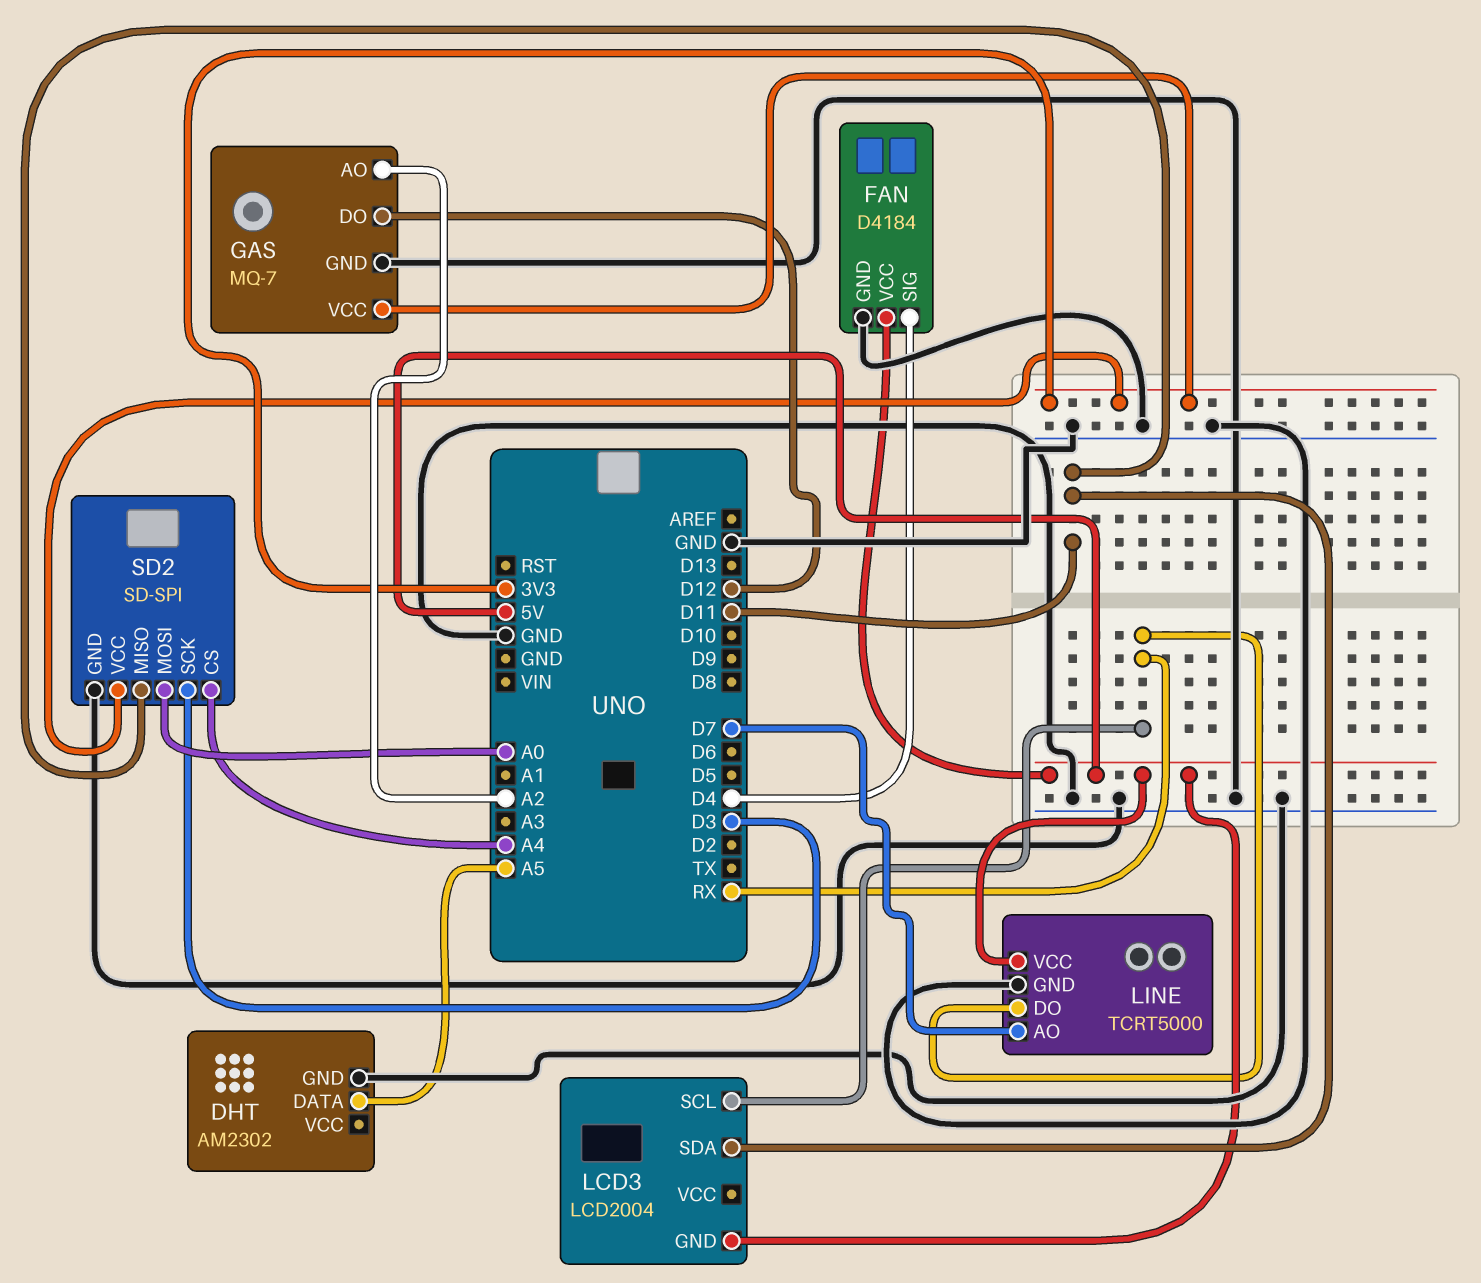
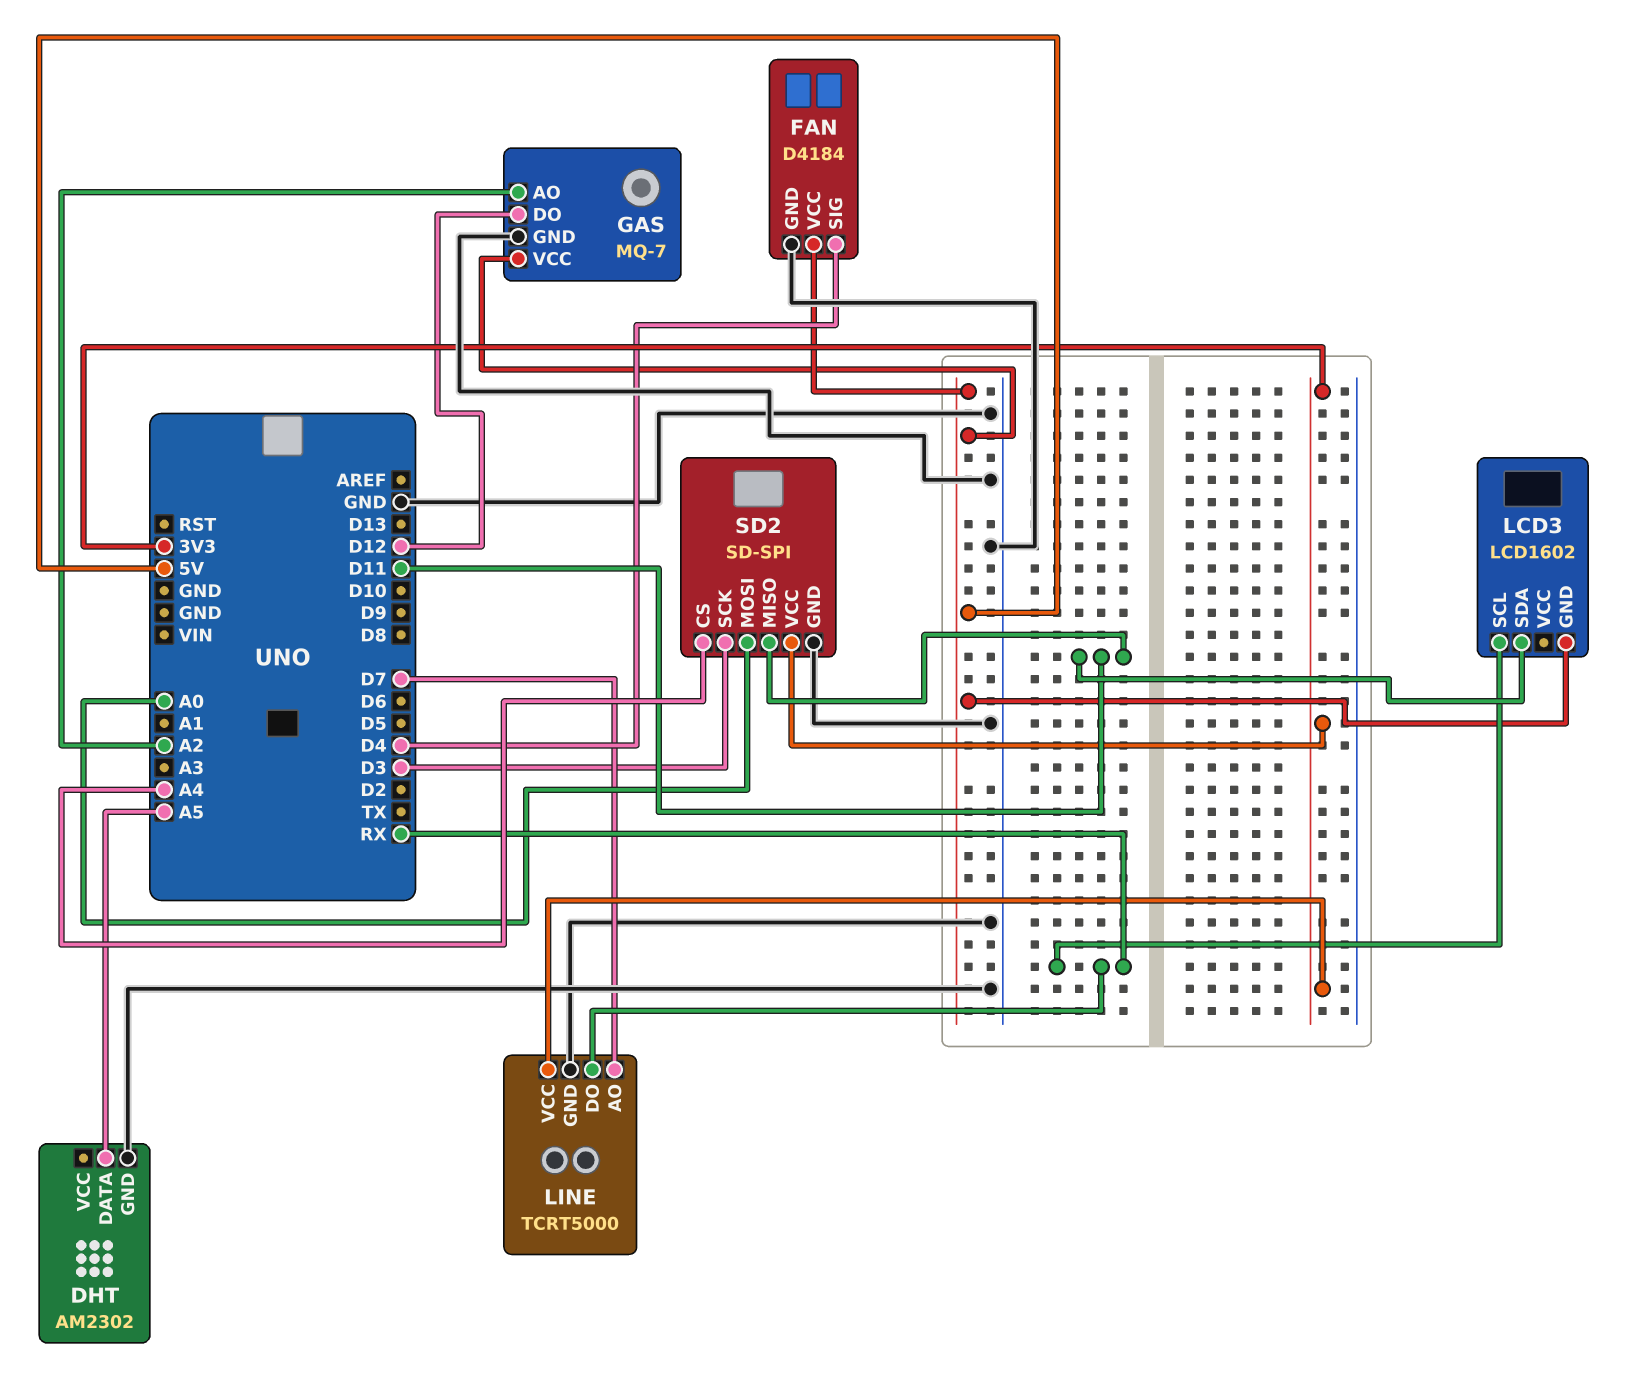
GAS pin VCC: 3V3 -> 5V
LCD3: LCD2004 -> LCD1602
LINE pin VCC: 5V -> 3V3

